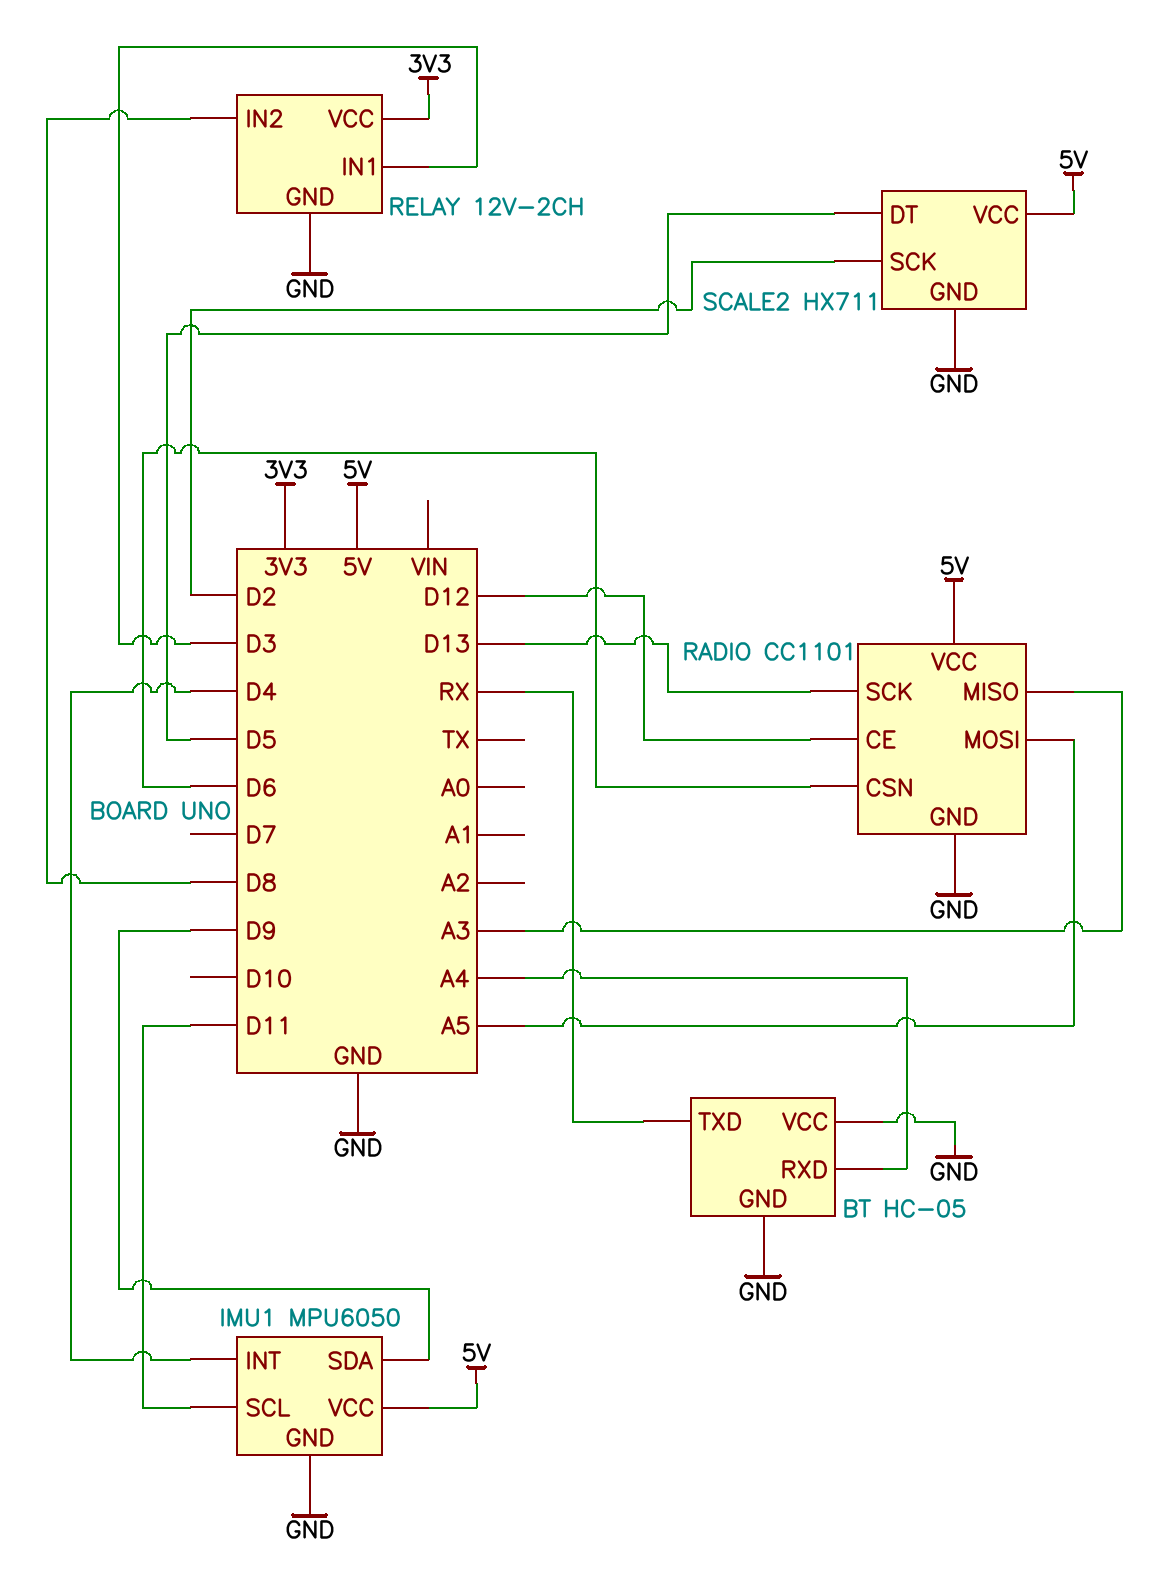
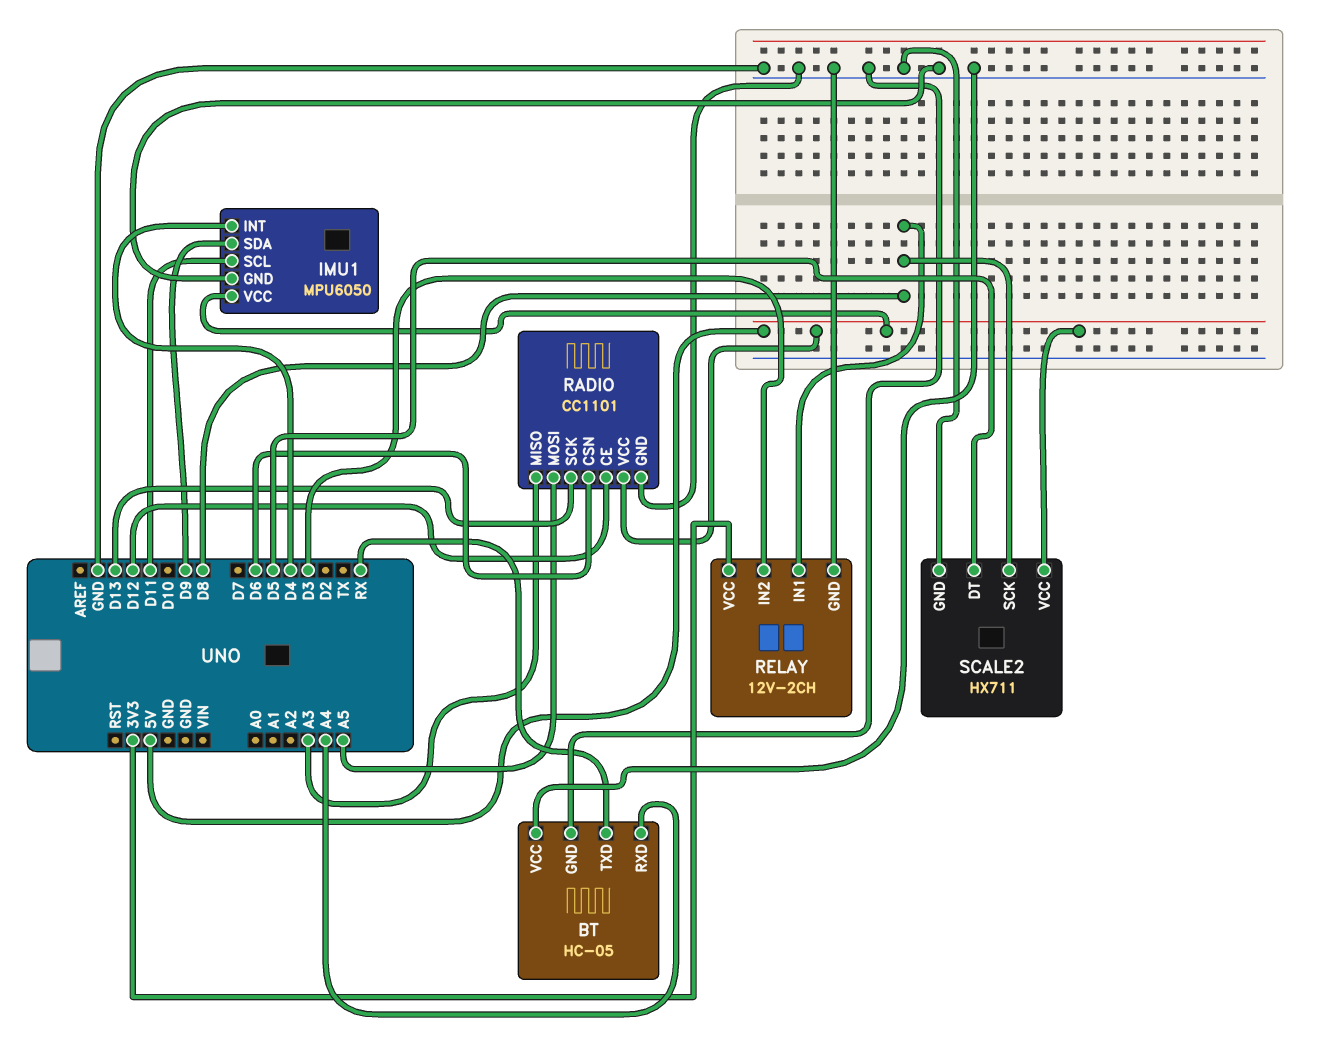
RELAY pin IN1: D3 -> D8
RELAY pin IN2: D8 -> D3
SCALE2 pin SCK: D2 -> D8

